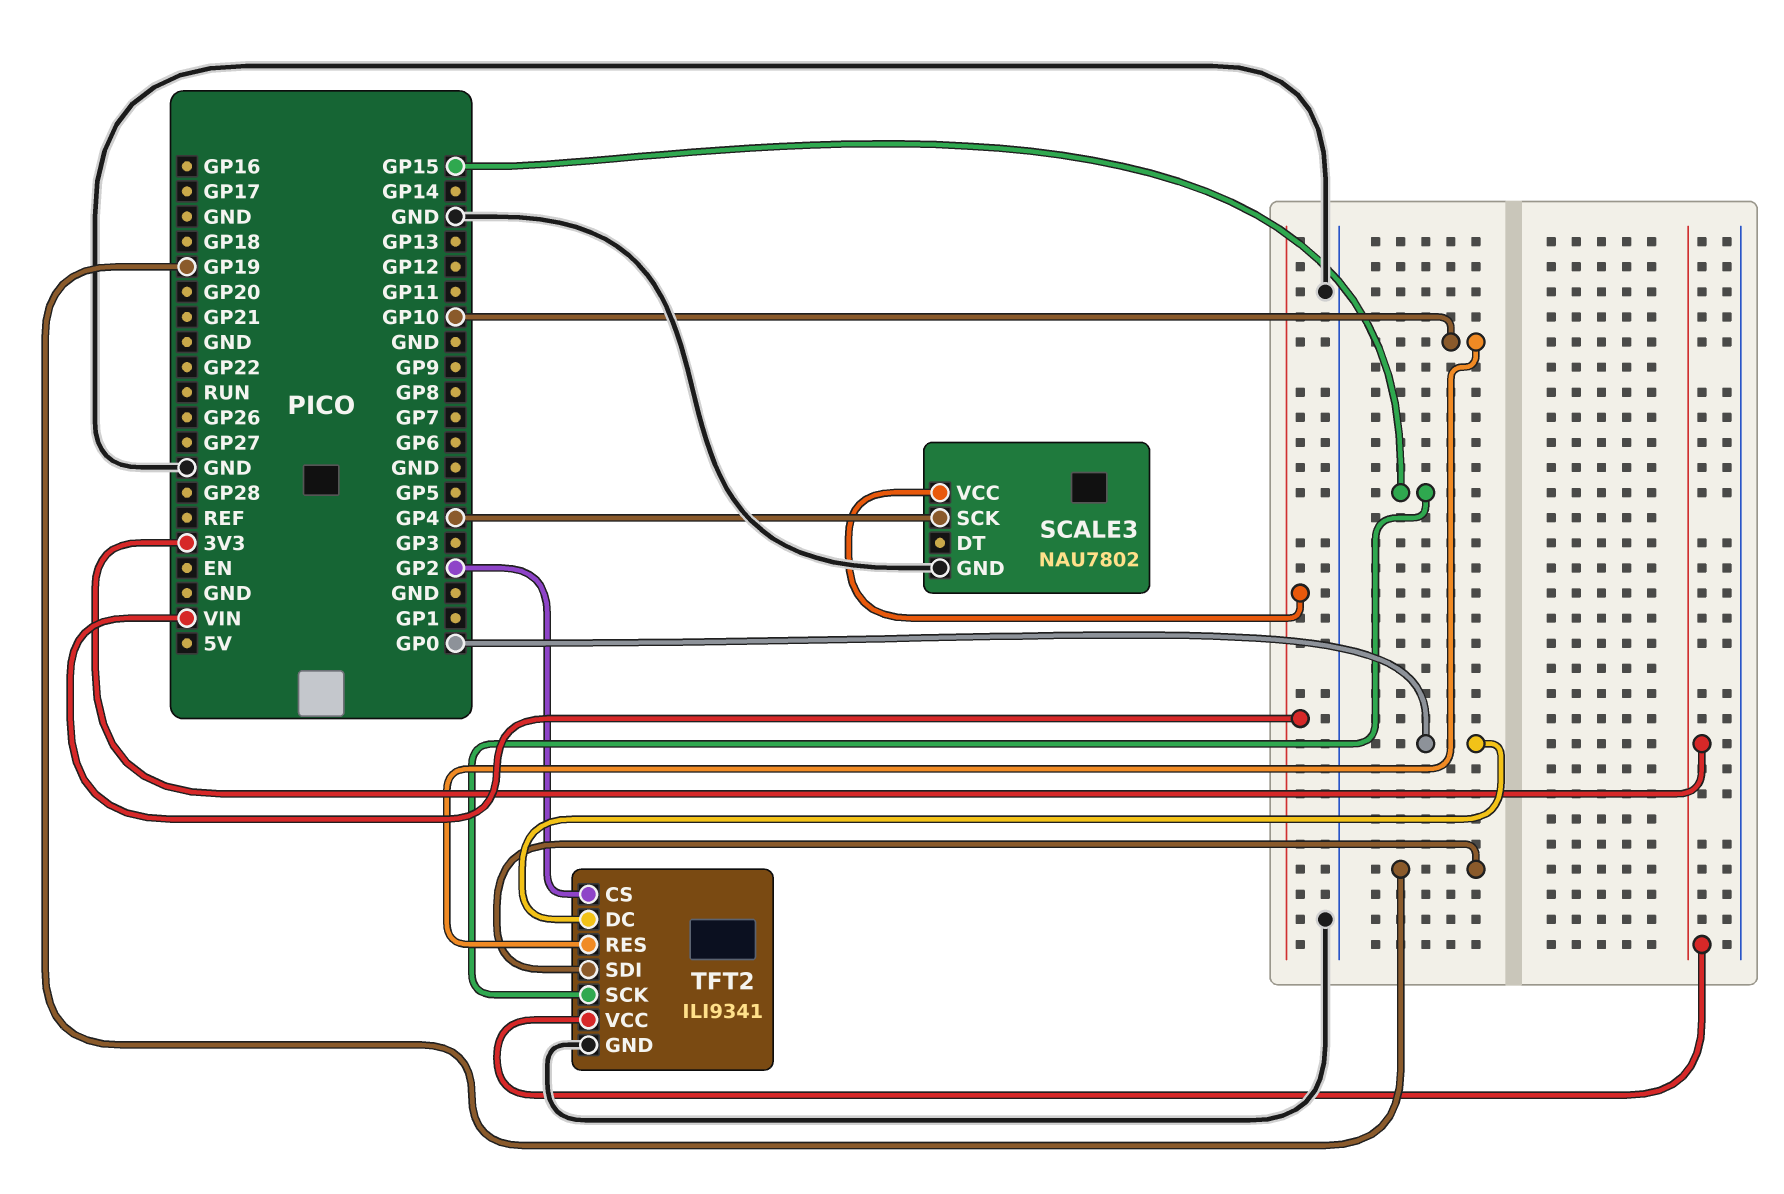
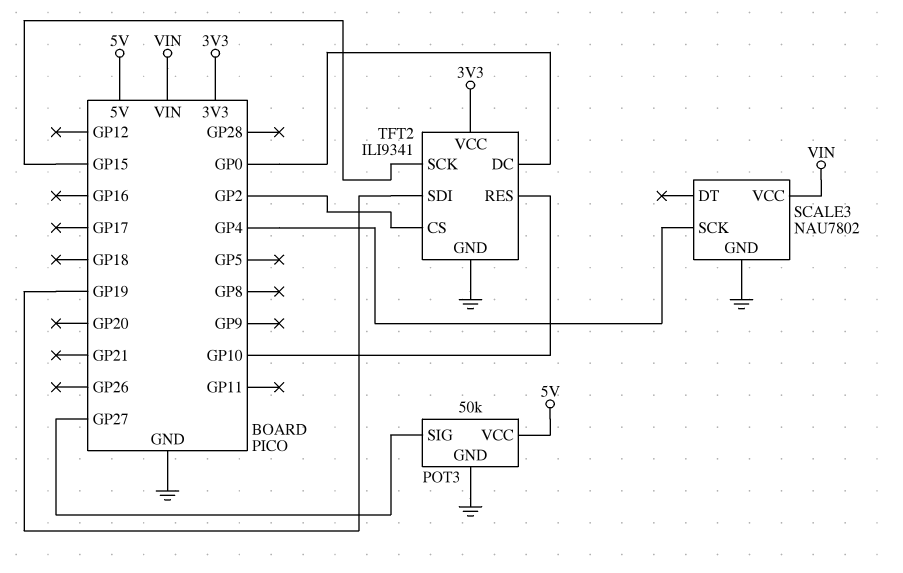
POT3: none -> 50k
POT3 pin GND: none -> GND
POT3 pin SIG: none -> GP27
POT3 pin VCC: none -> 5V

